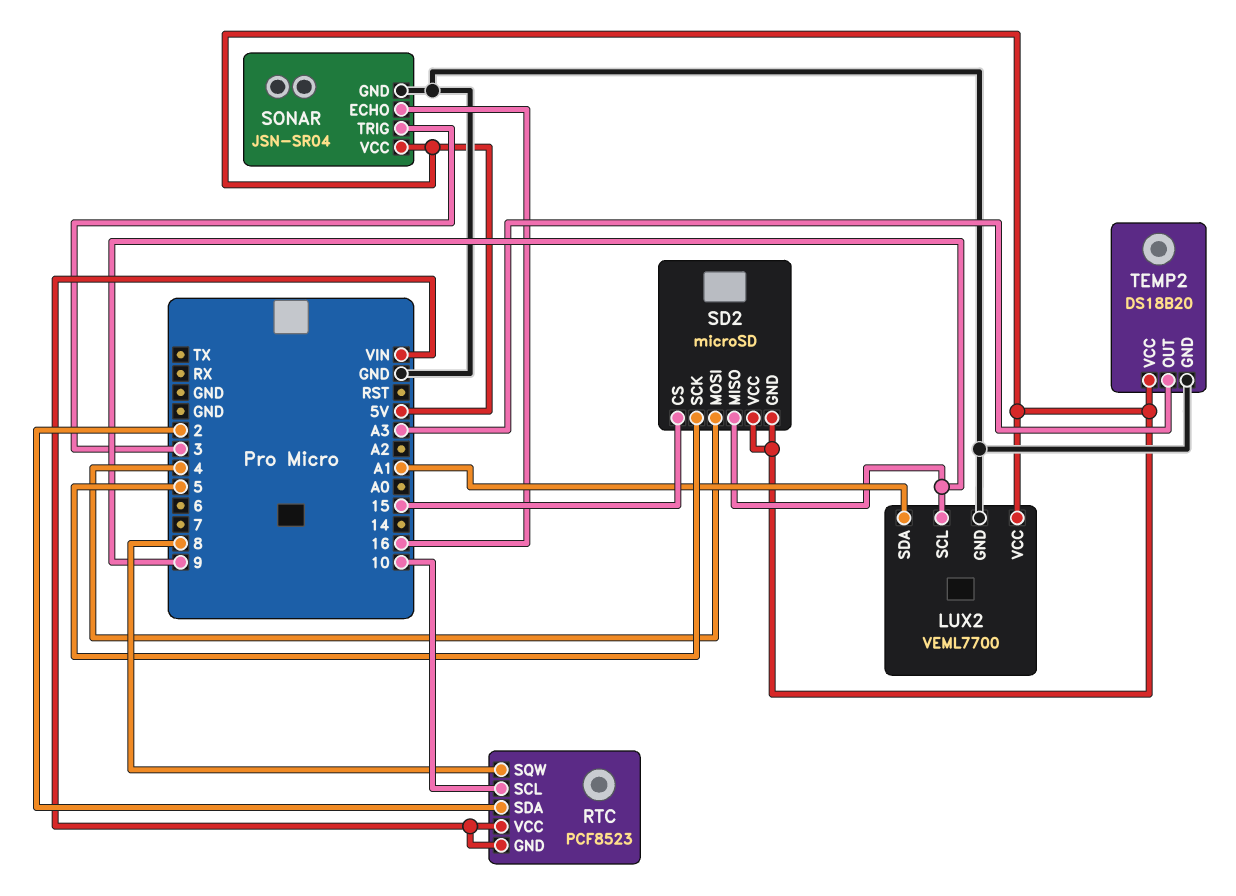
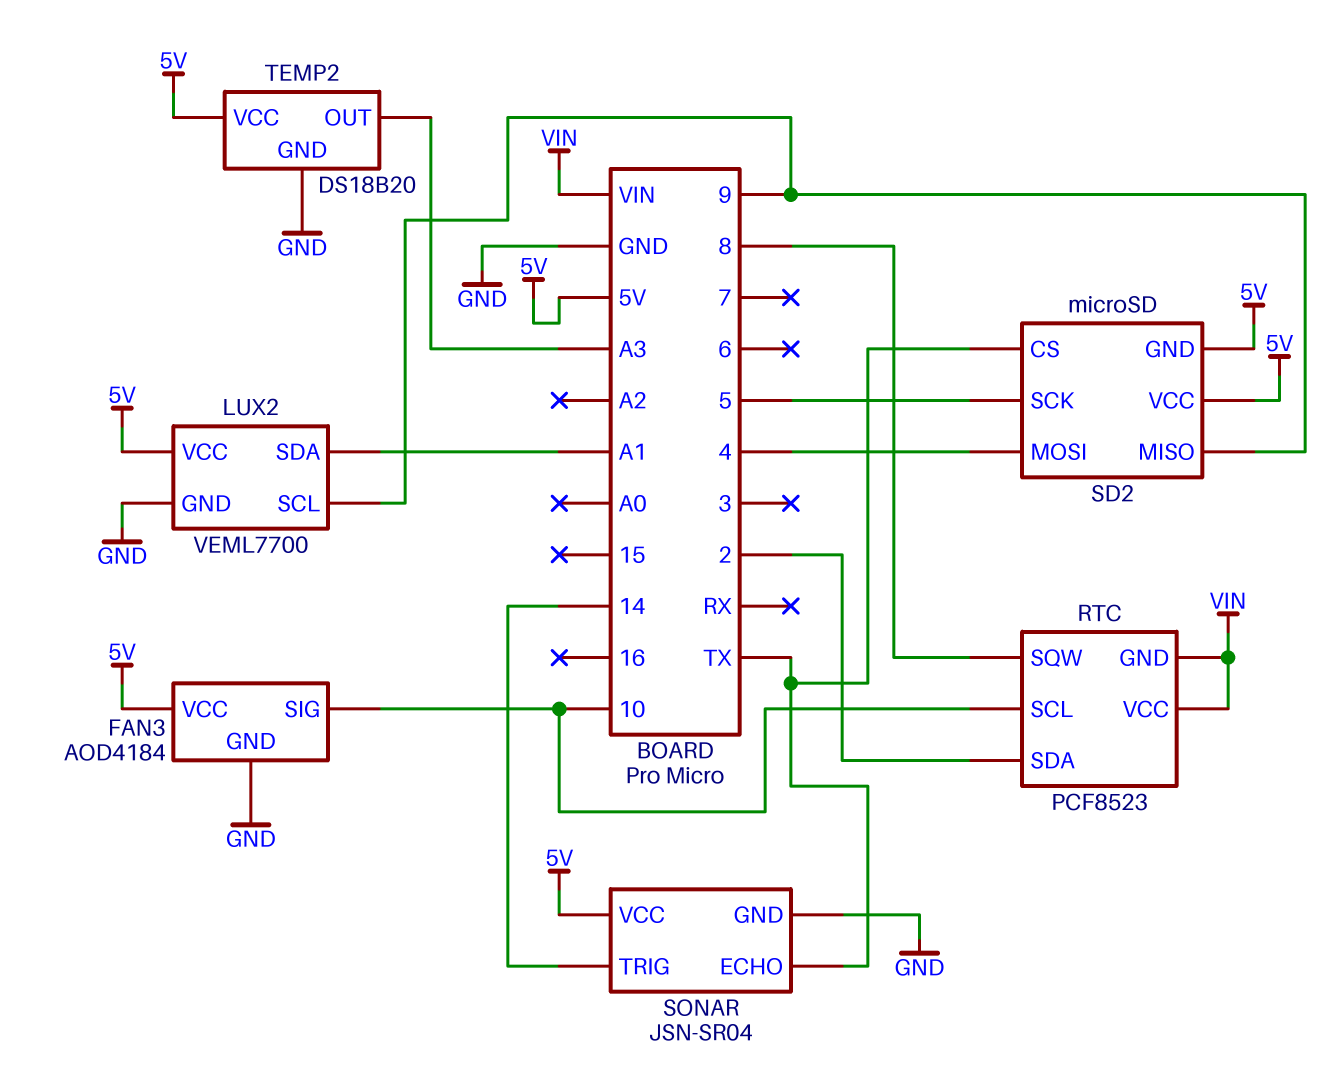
FAN3: none -> AOD4184
FAN3 pin GND: none -> GND
FAN3 pin SIG: none -> 10
FAN3 pin VCC: none -> 5V
SD2 pin CS: 15 -> TX
SONAR pin ECHO: 16 -> TX
SONAR pin TRIG: 3 -> 14

